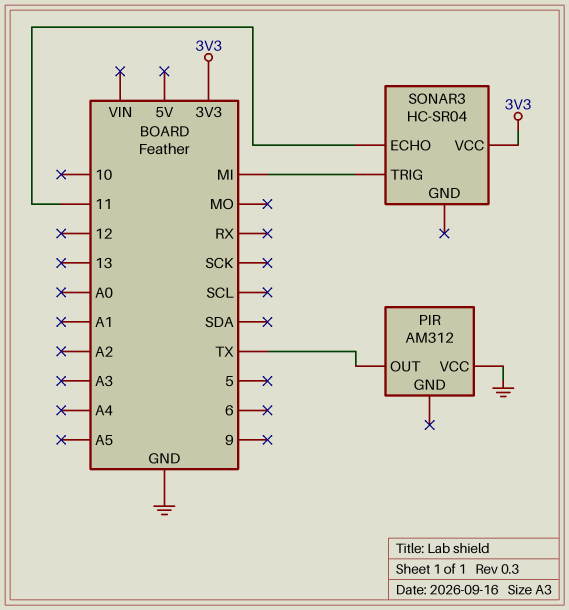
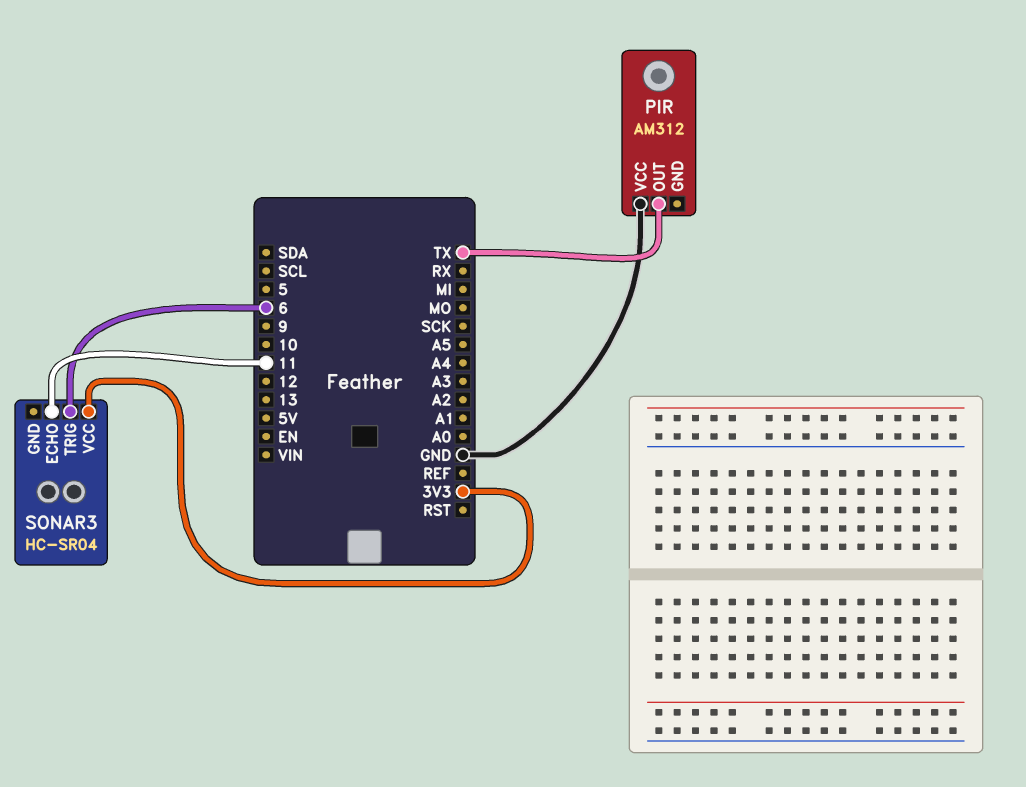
SONAR3 pin TRIG: MI -> 6

